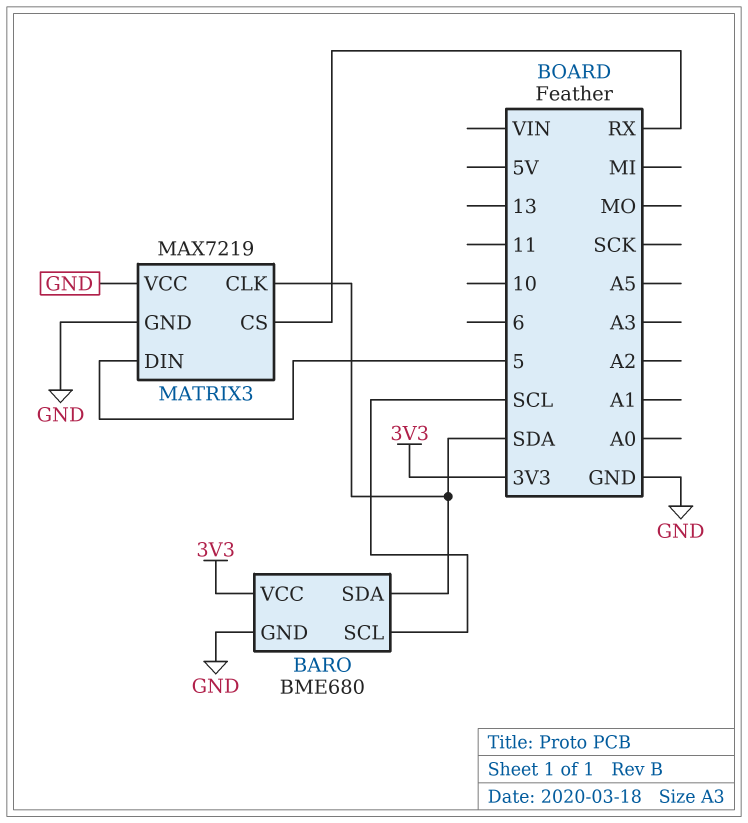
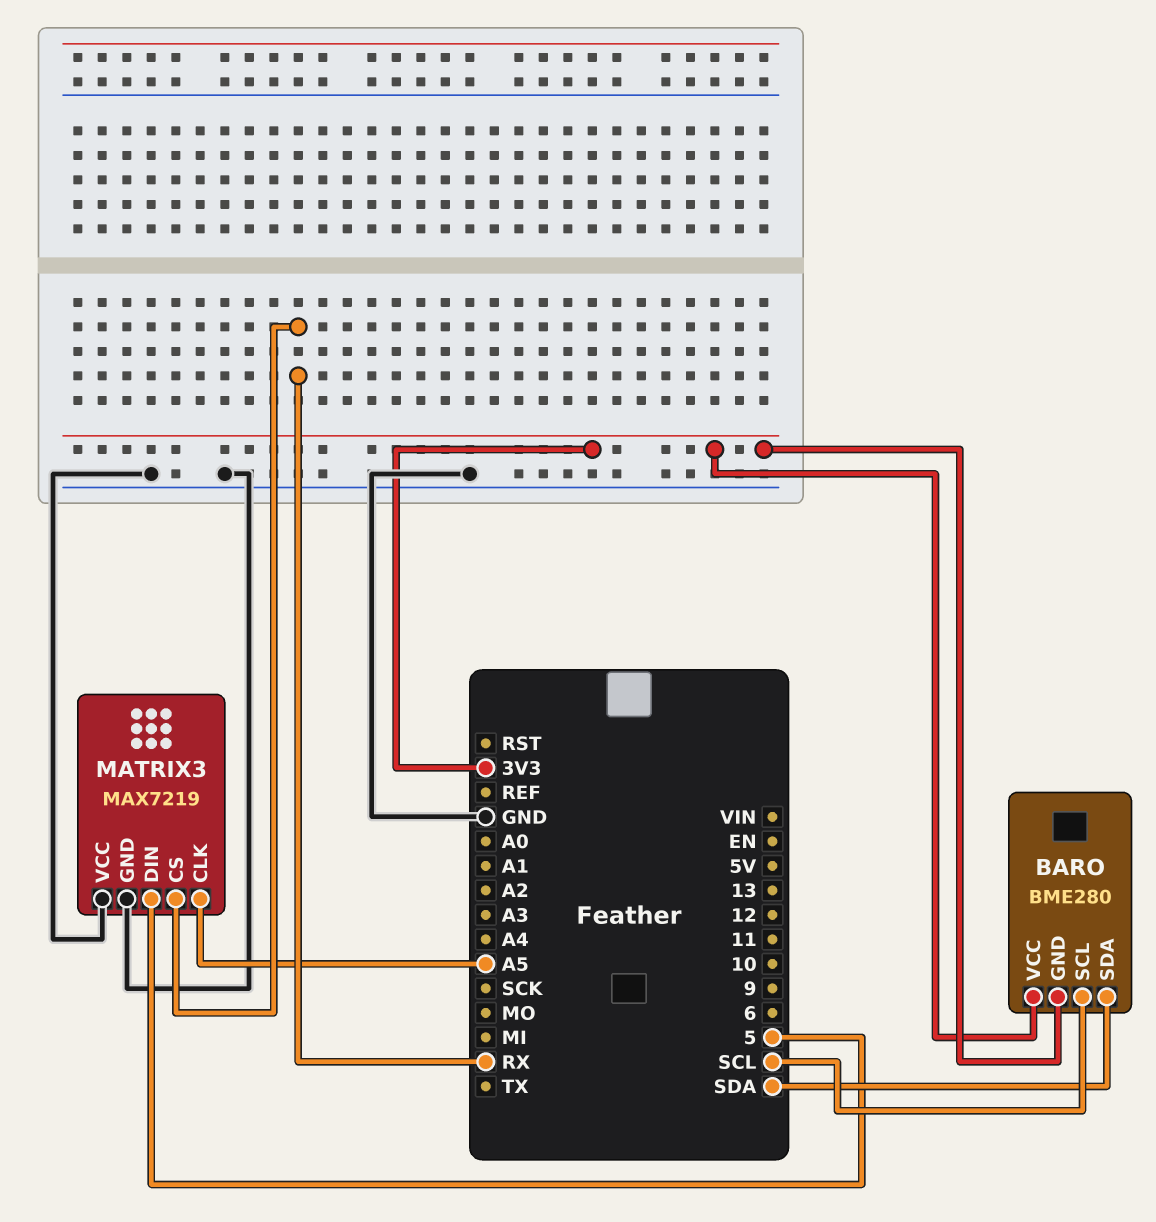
BARO: BME680 -> BME280
BARO pin GND: GND -> 3V3
MATRIX3 pin CLK: SDA -> A5

